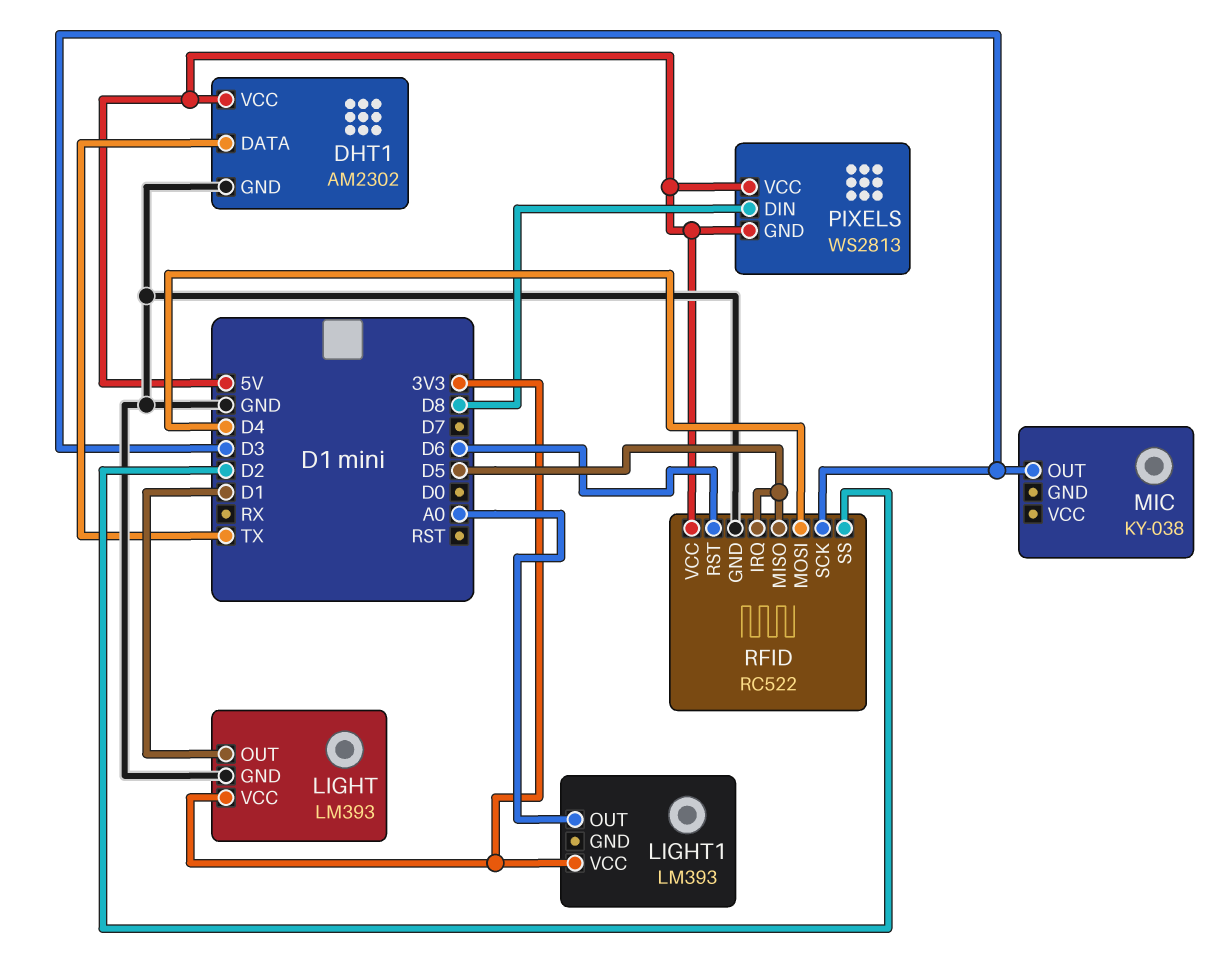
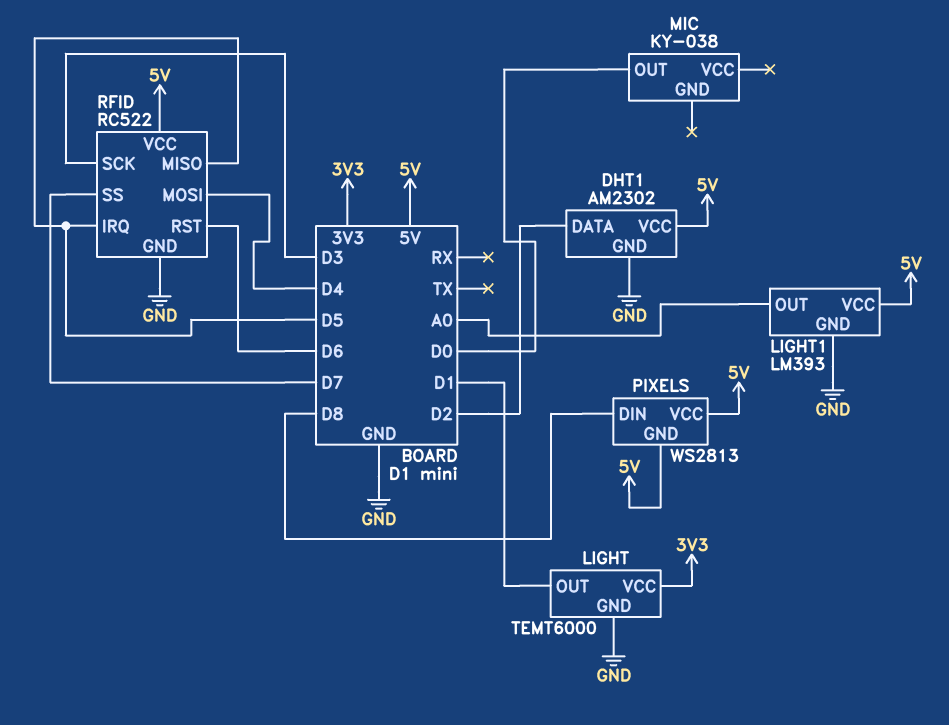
DHT1 pin DATA: TX -> D2
LIGHT: LM393 -> TEMT6000
LIGHT1 pin GND: none -> GND
LIGHT1 pin VCC: 3V3 -> 5V
MIC pin OUT: D3 -> D0
RFID pin SS: D2 -> D7

